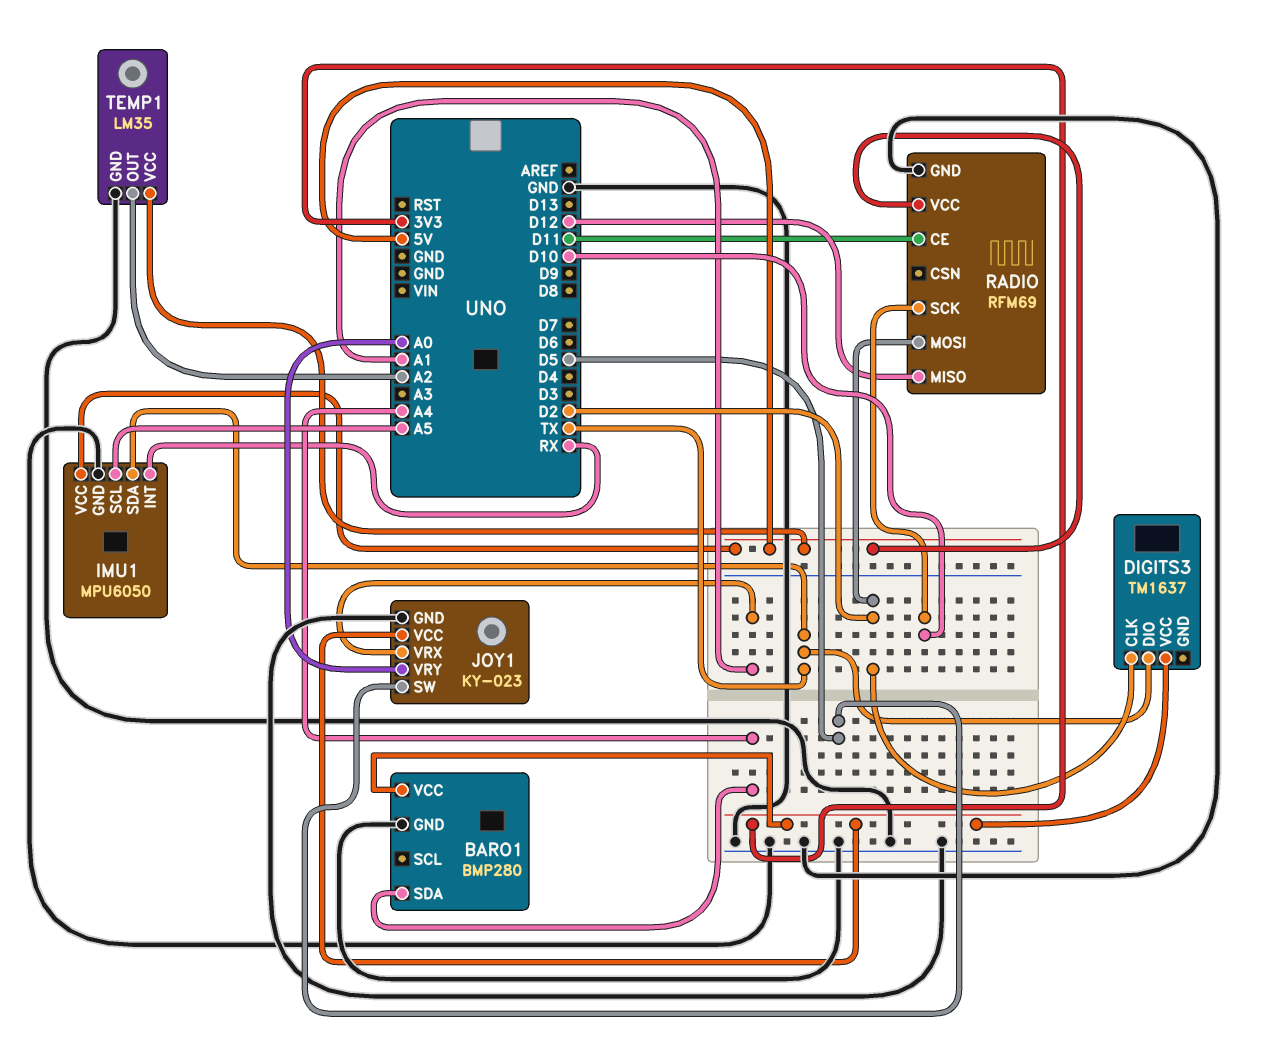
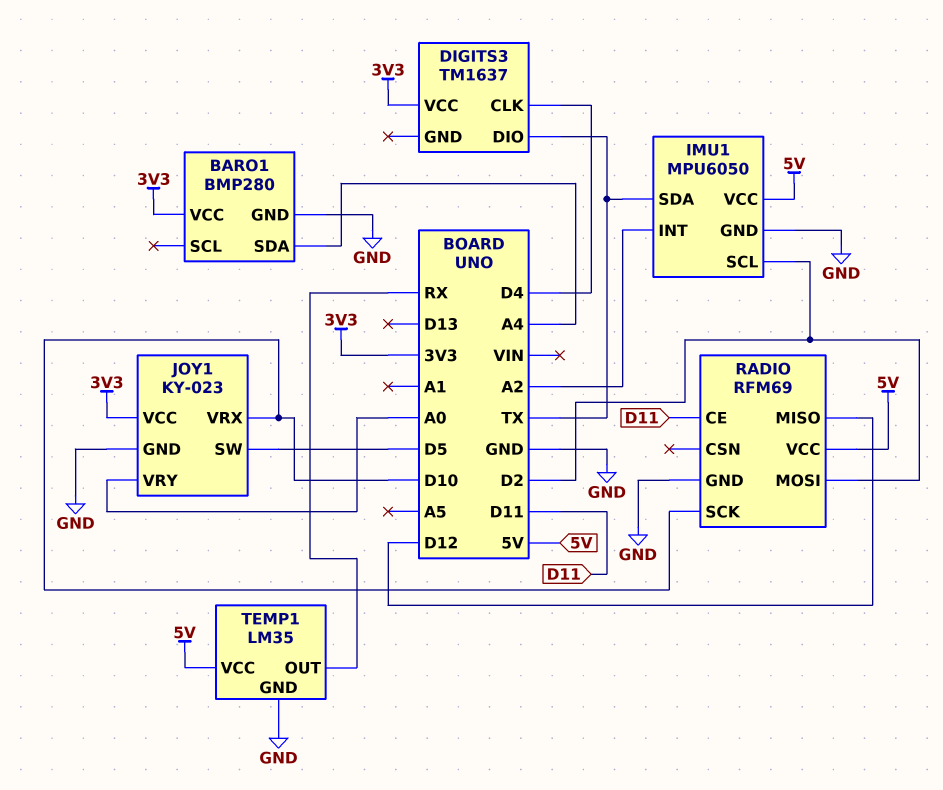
DIGITS3 pin CLK: D2 -> D4
IMU1 pin INT: RX -> A2
IMU1 pin SCL: A5 -> D2
JOY1 pin VRX: A1 -> D10
TEMP1 pin OUT: A2 -> RX

